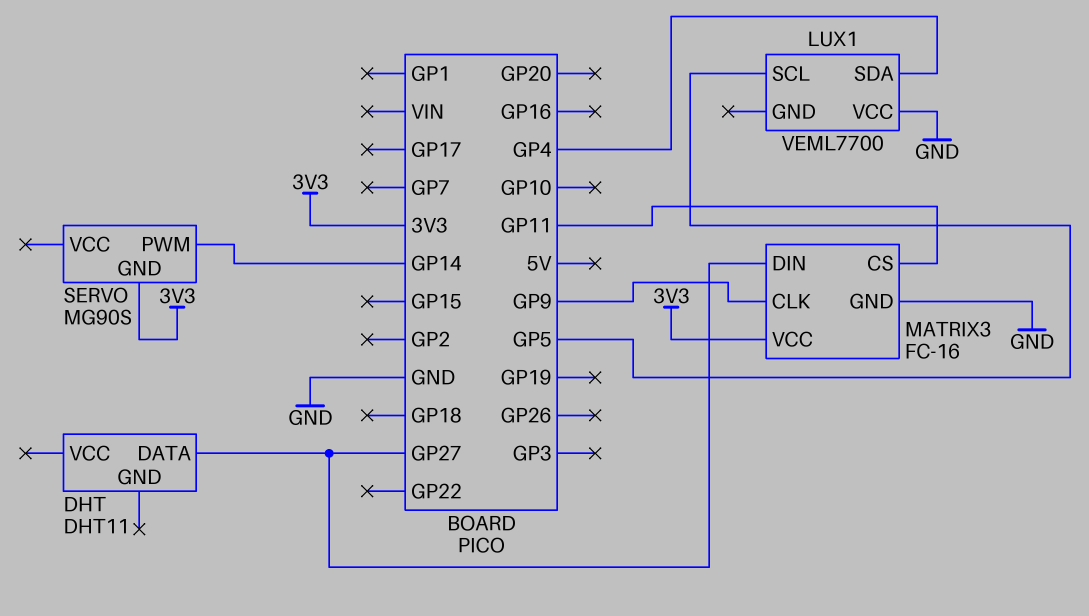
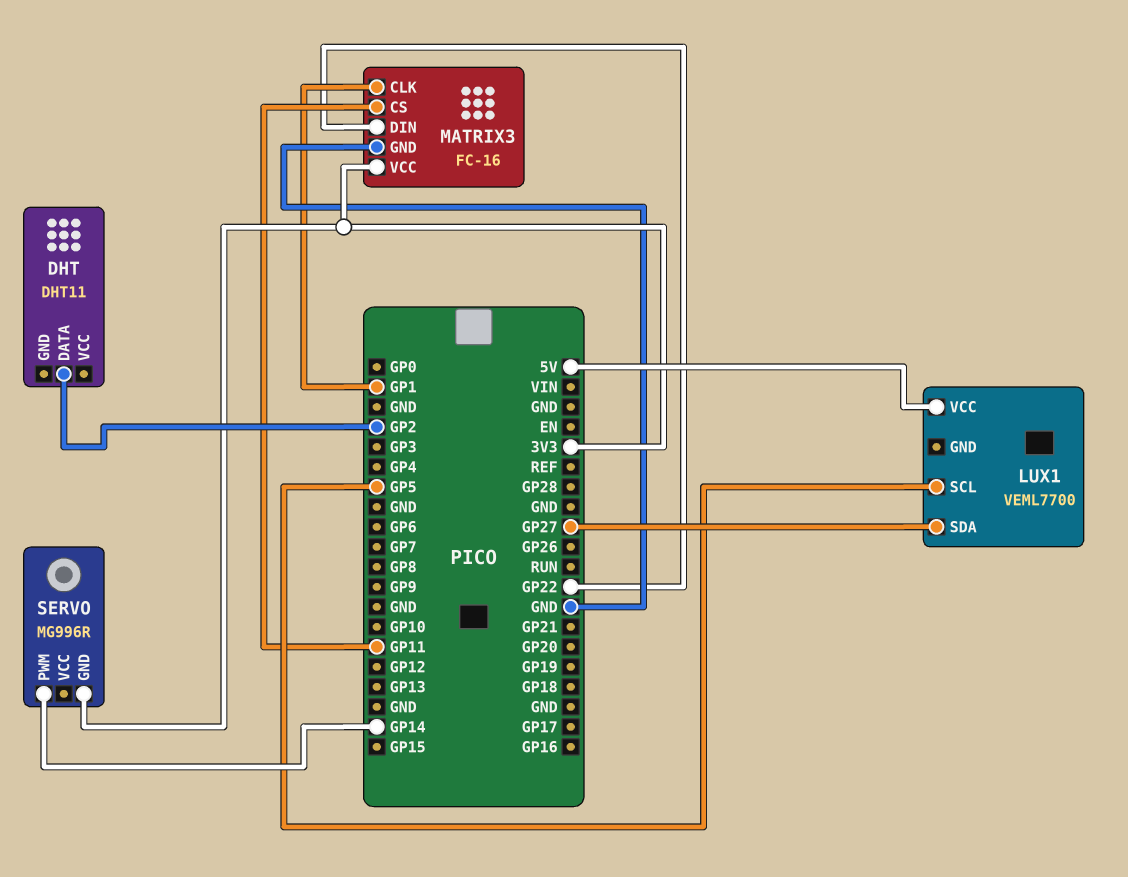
DHT pin DATA: GP27 -> GP2
LUX1 pin SDA: GP4 -> GP27
LUX1 pin VCC: GND -> 5V
MATRIX3 pin CLK: GP9 -> GP1
MATRIX3 pin DIN: GP27 -> GP22
SERVO: MG90S -> MG996R

